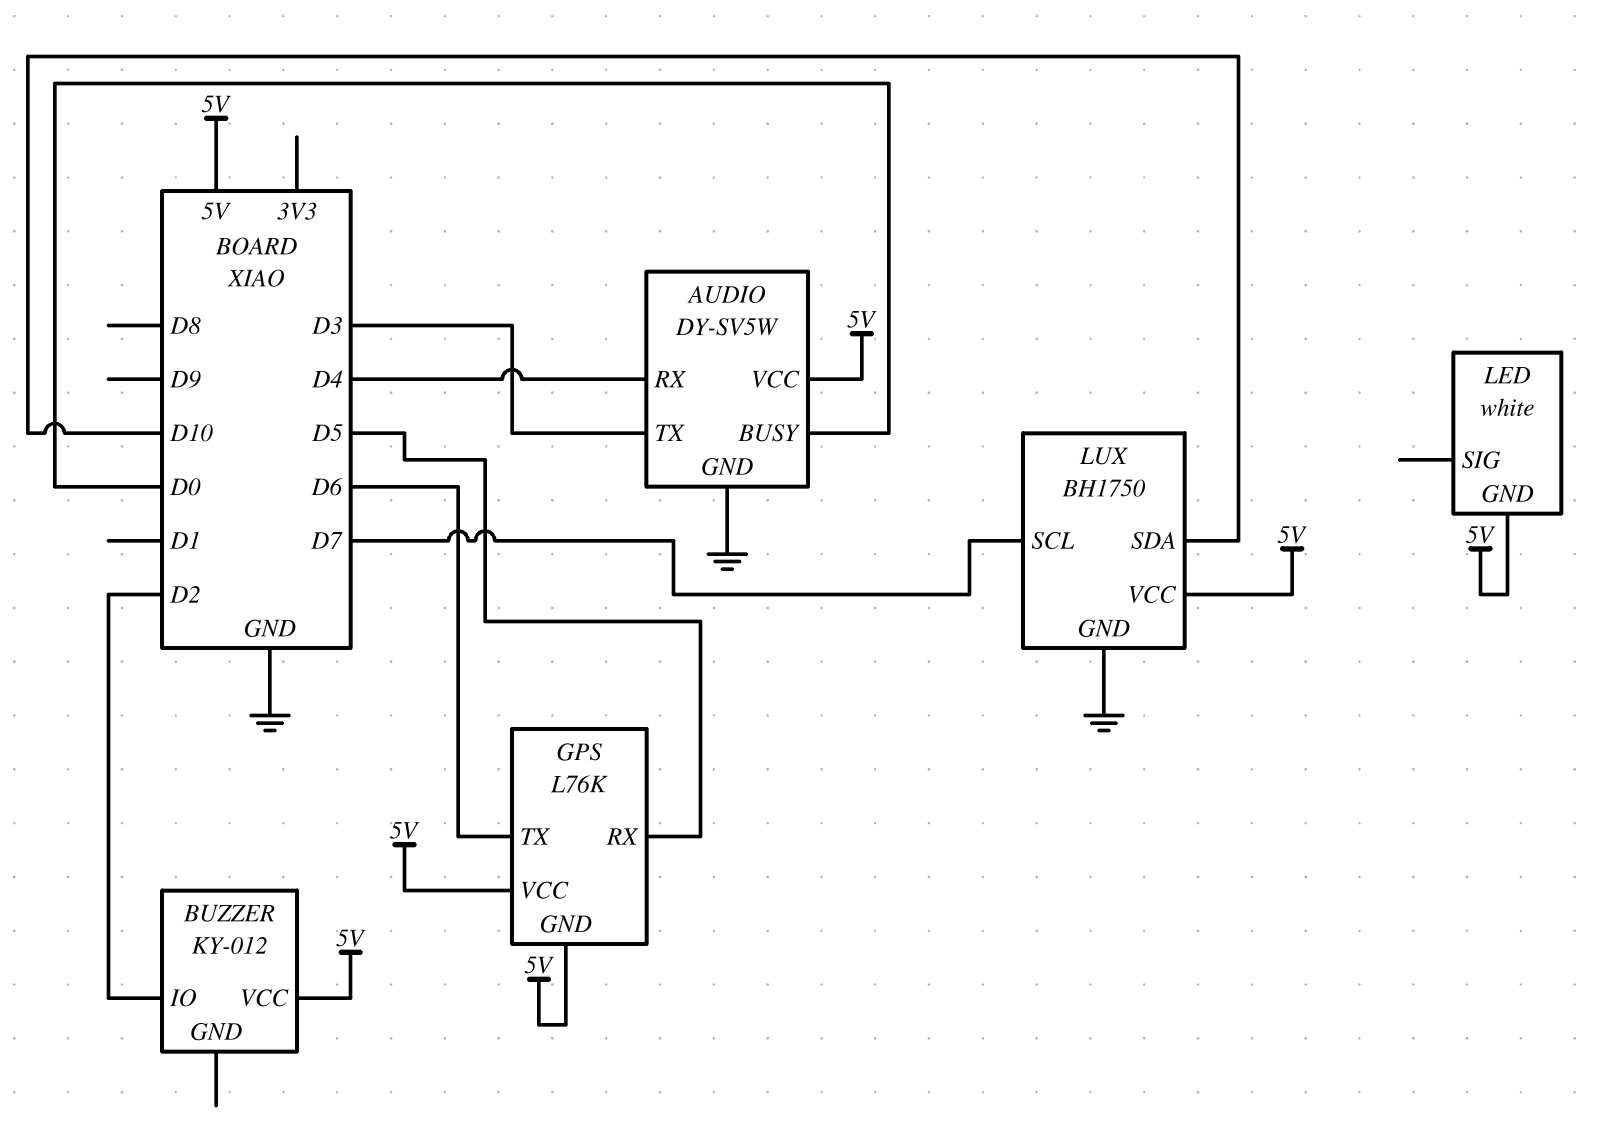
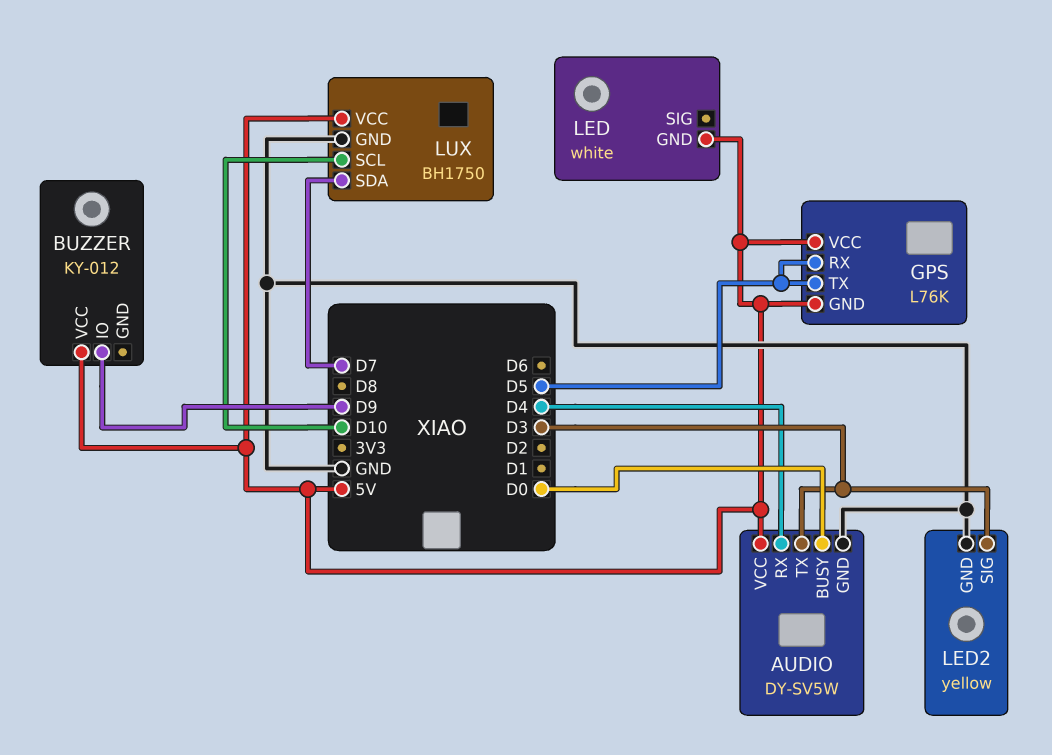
BUZZER pin IO: D2 -> D9
GPS pin TX: D6 -> D5
LED2: none -> yellow
LED2 pin GND: none -> GND
LED2 pin SIG: none -> D3
LUX pin SCL: D7 -> D10
LUX pin SDA: D10 -> D7

